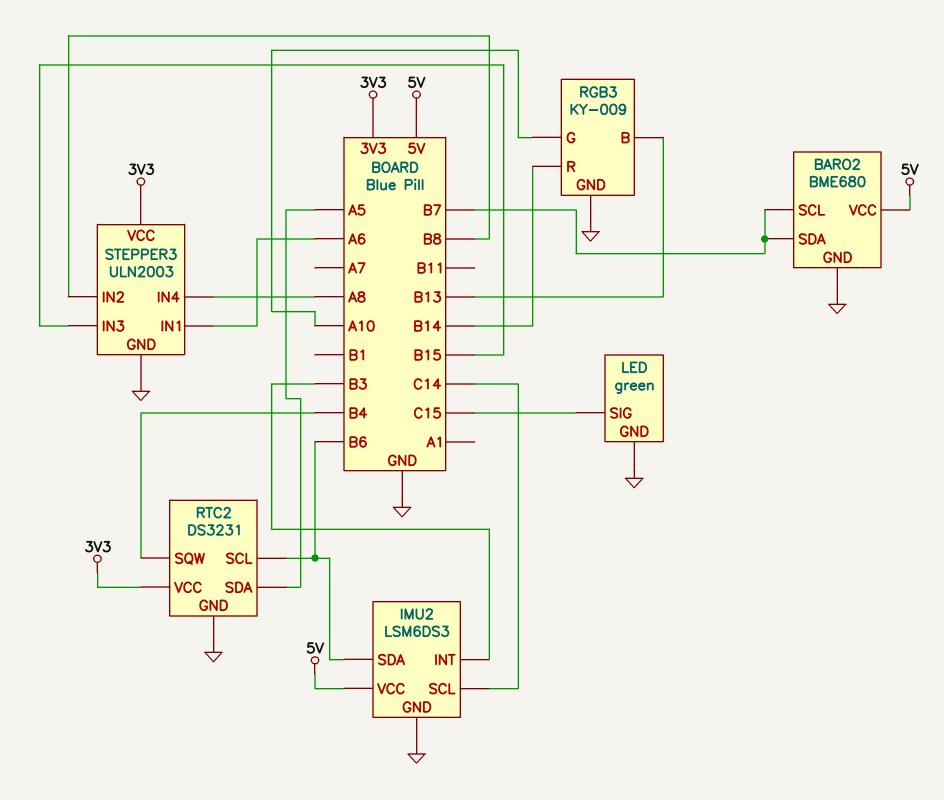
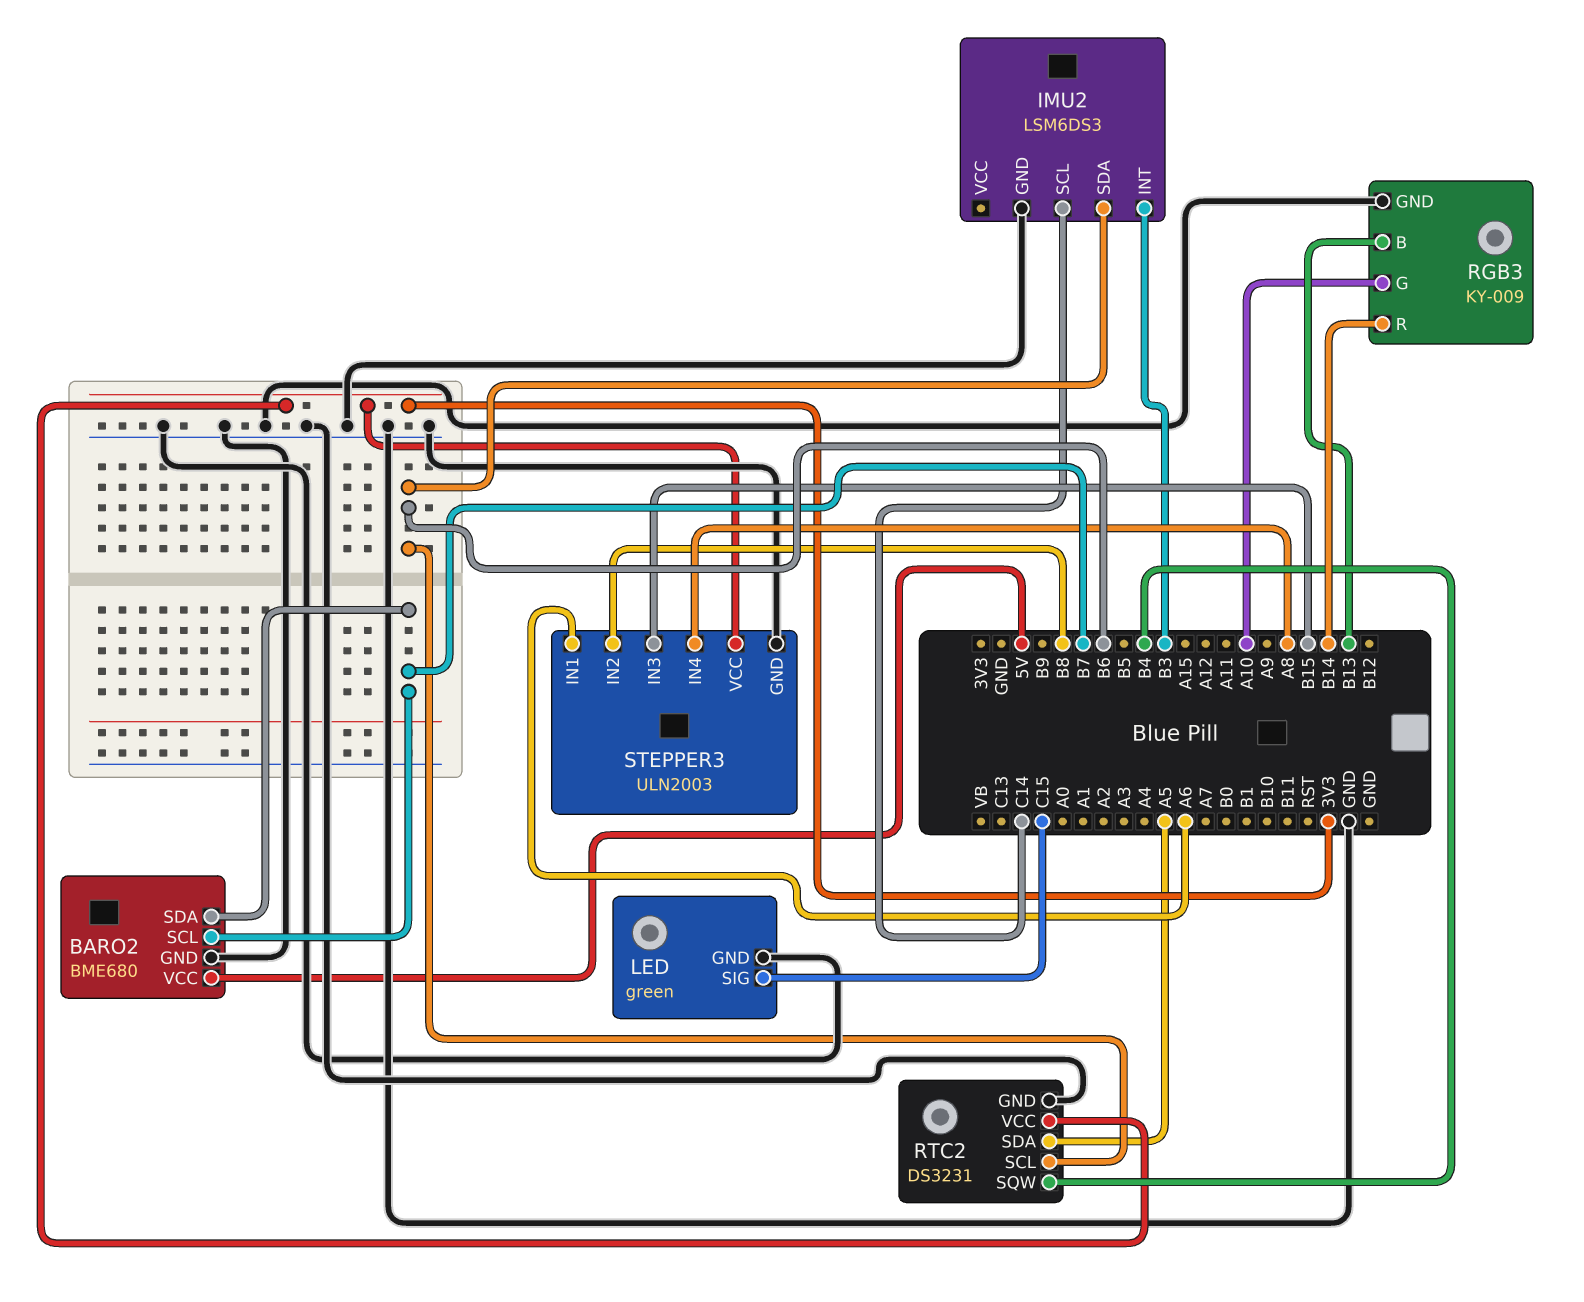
IMU2 pin VCC: 5V -> none

